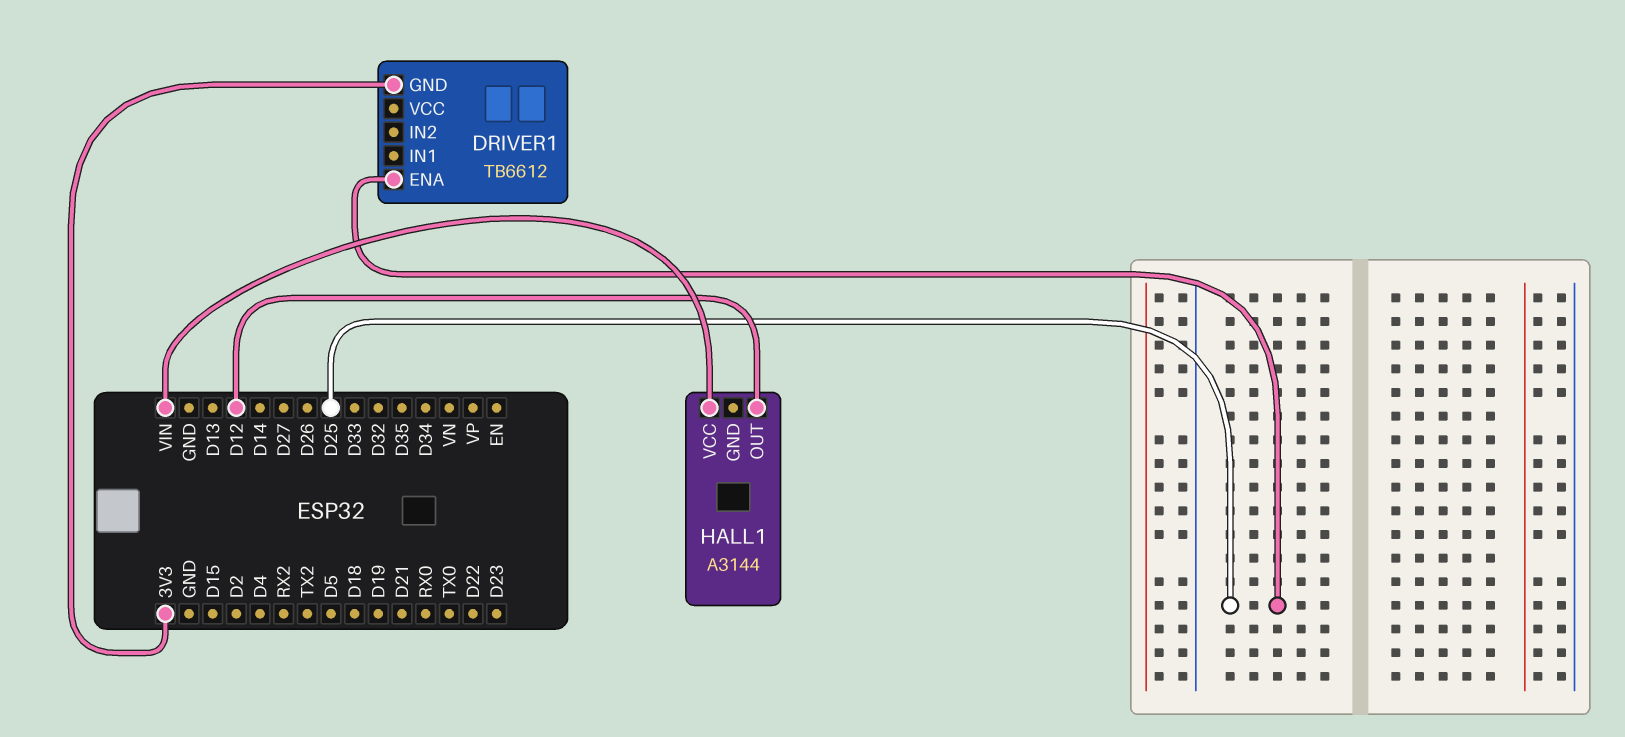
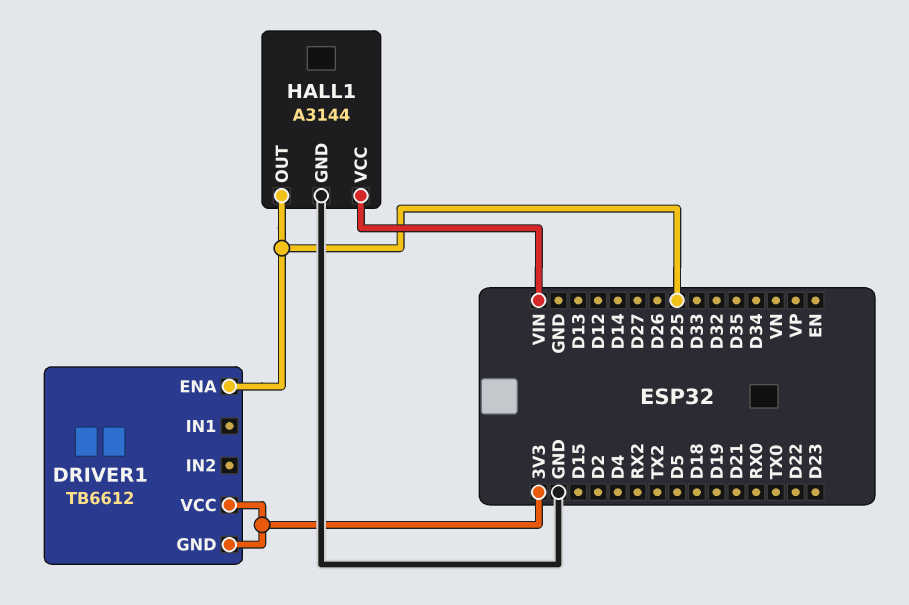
DRIVER1 pin VCC: none -> 3V3
HALL1 pin GND: none -> GND
HALL1 pin OUT: D12 -> D25

